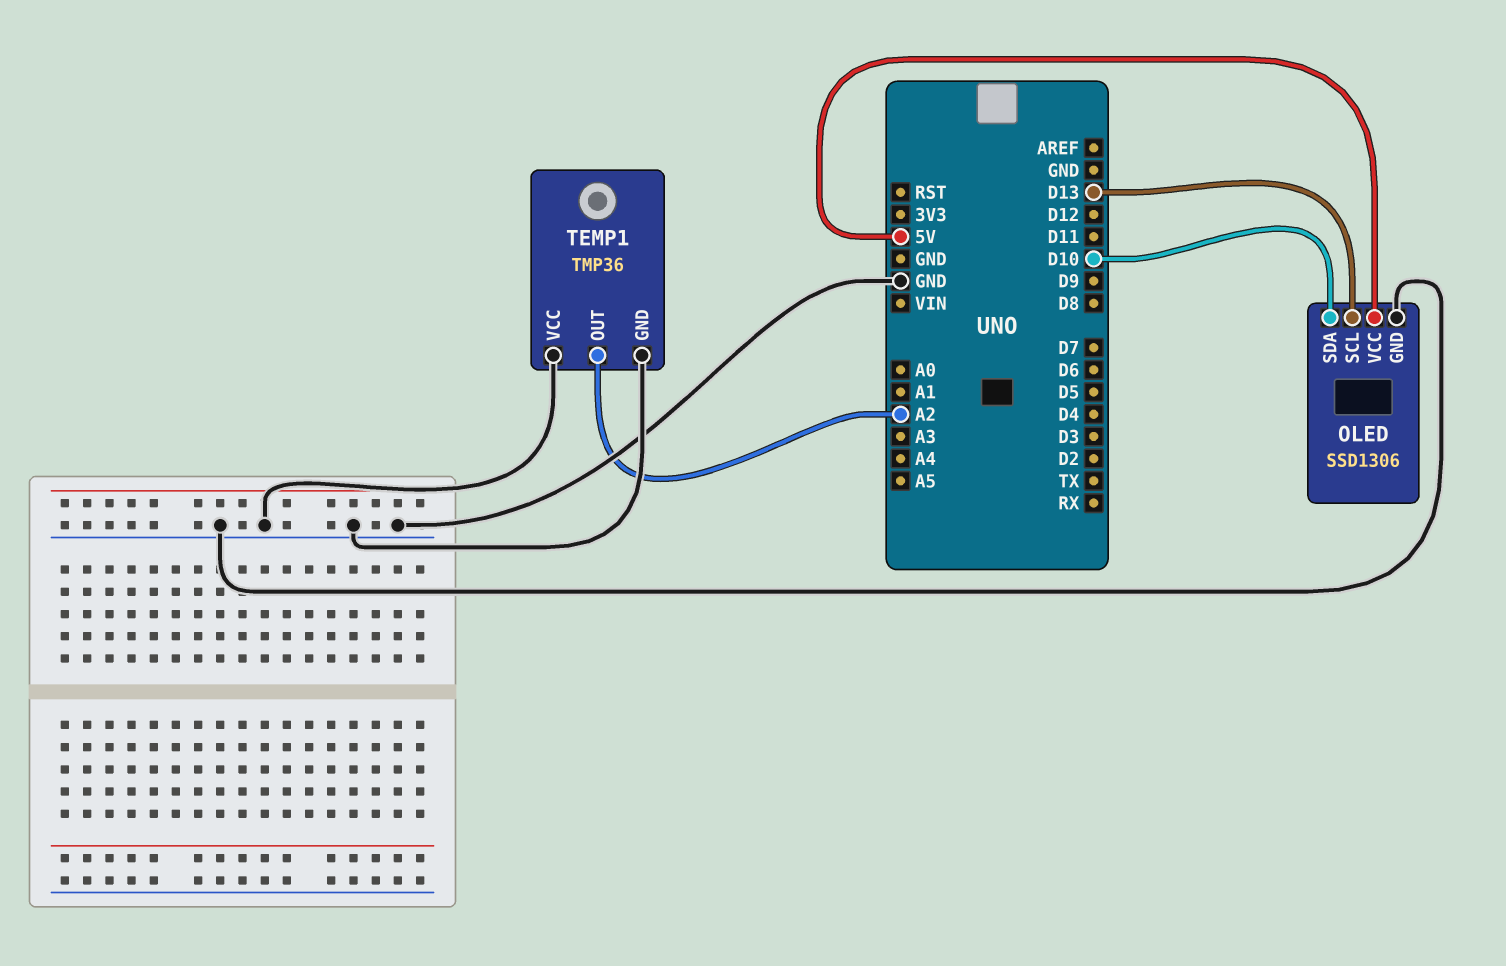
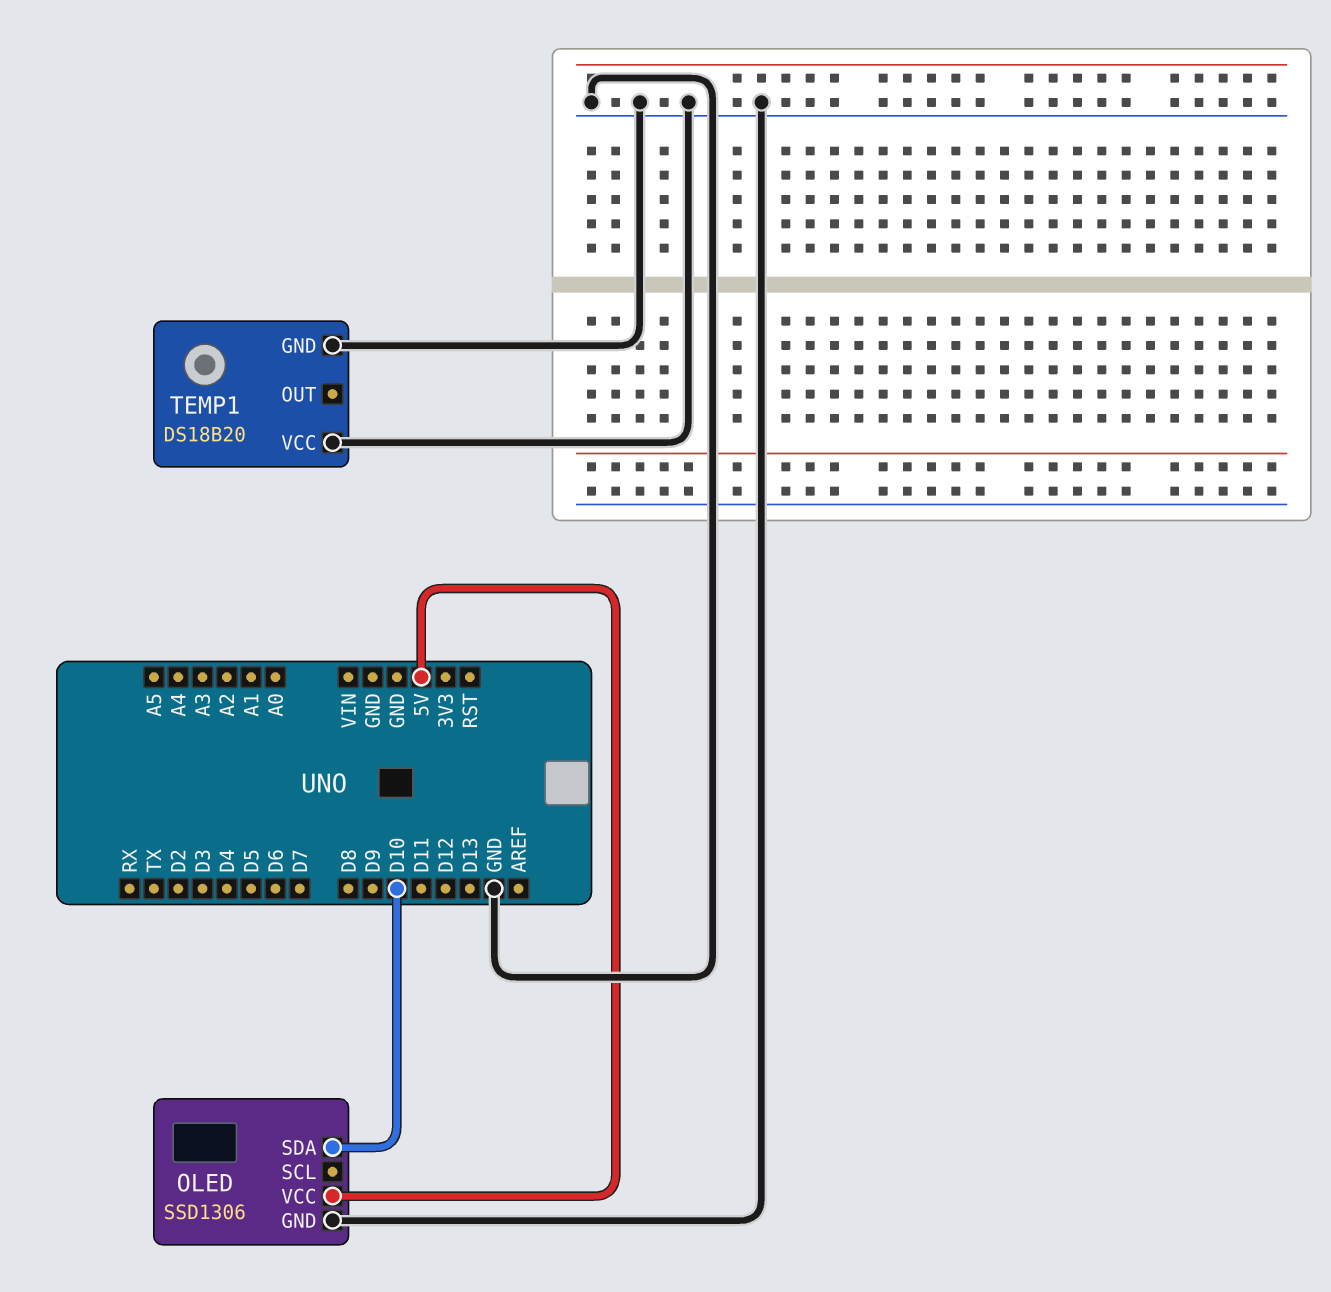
OLED pin SCL: D13 -> none
TEMP1: TMP36 -> DS18B20
TEMP1 pin OUT: A2 -> none

